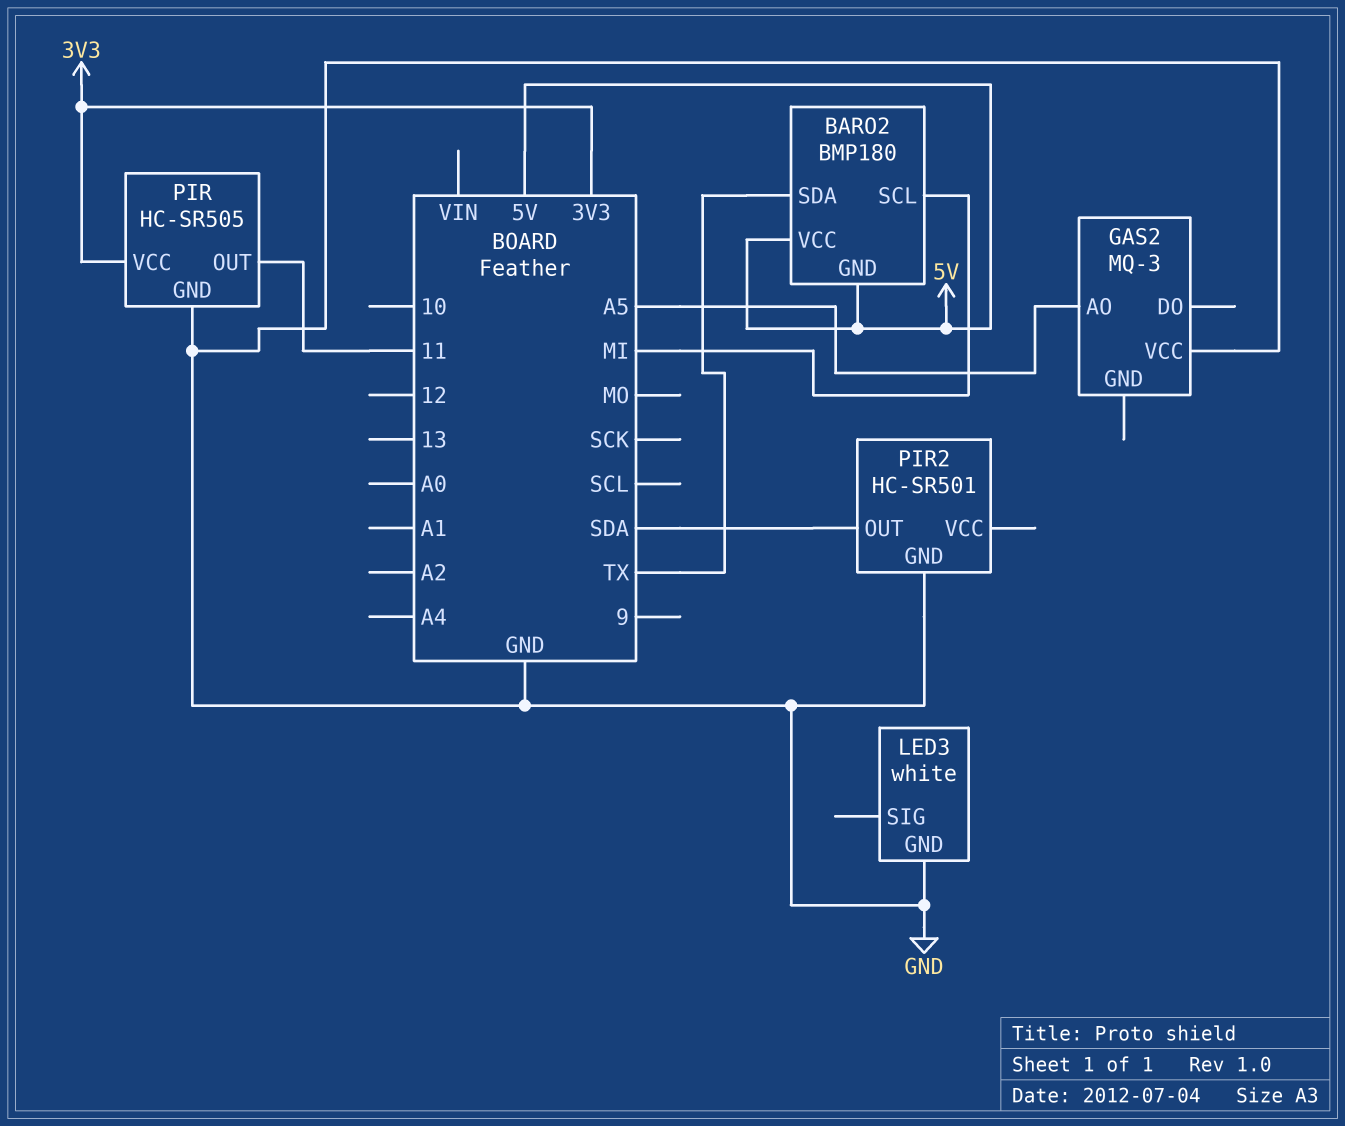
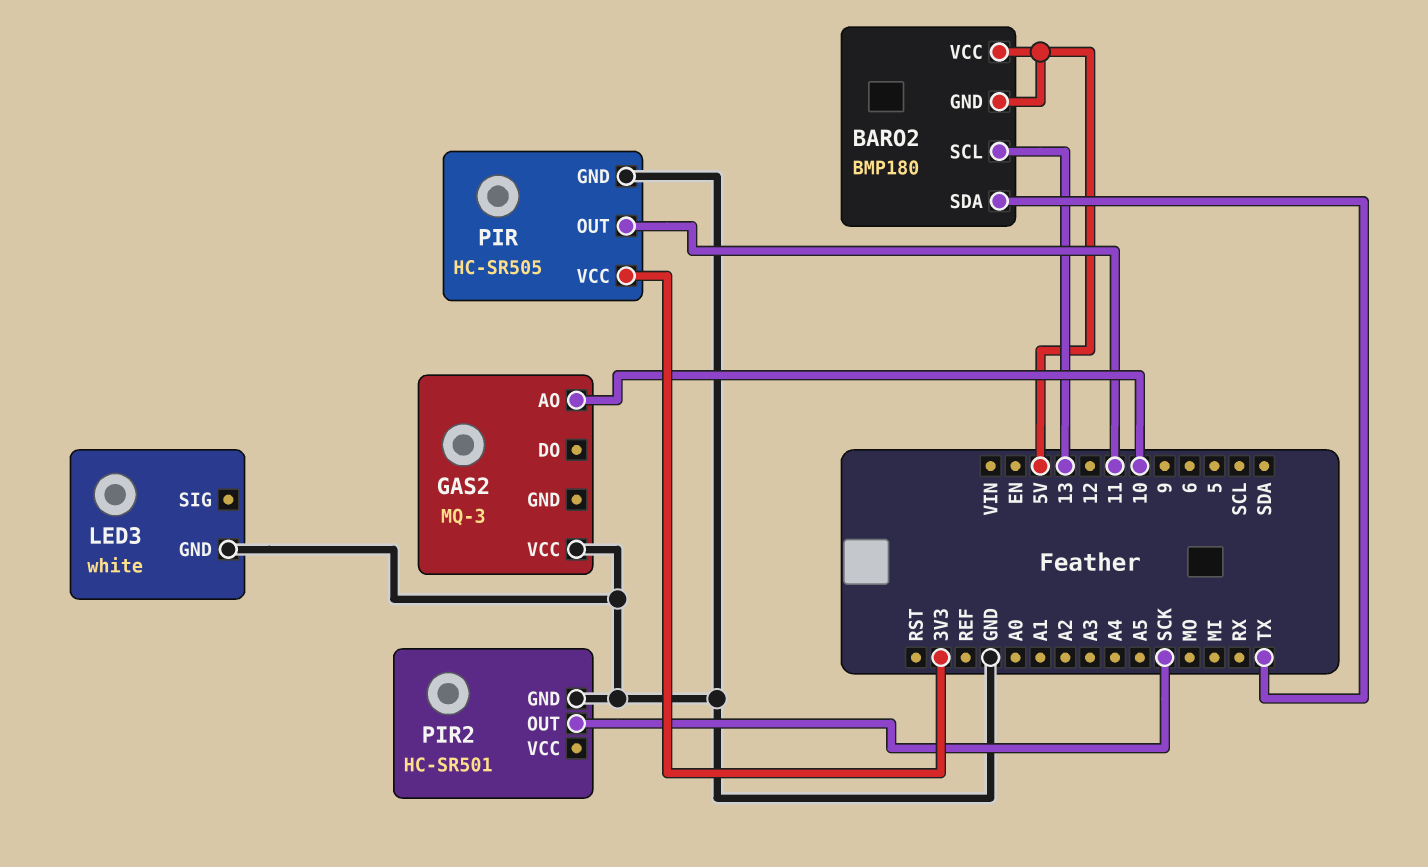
BARO2 pin SCL: MI -> 13
GAS2 pin AO: A5 -> 10
PIR2 pin OUT: SDA -> SCK

